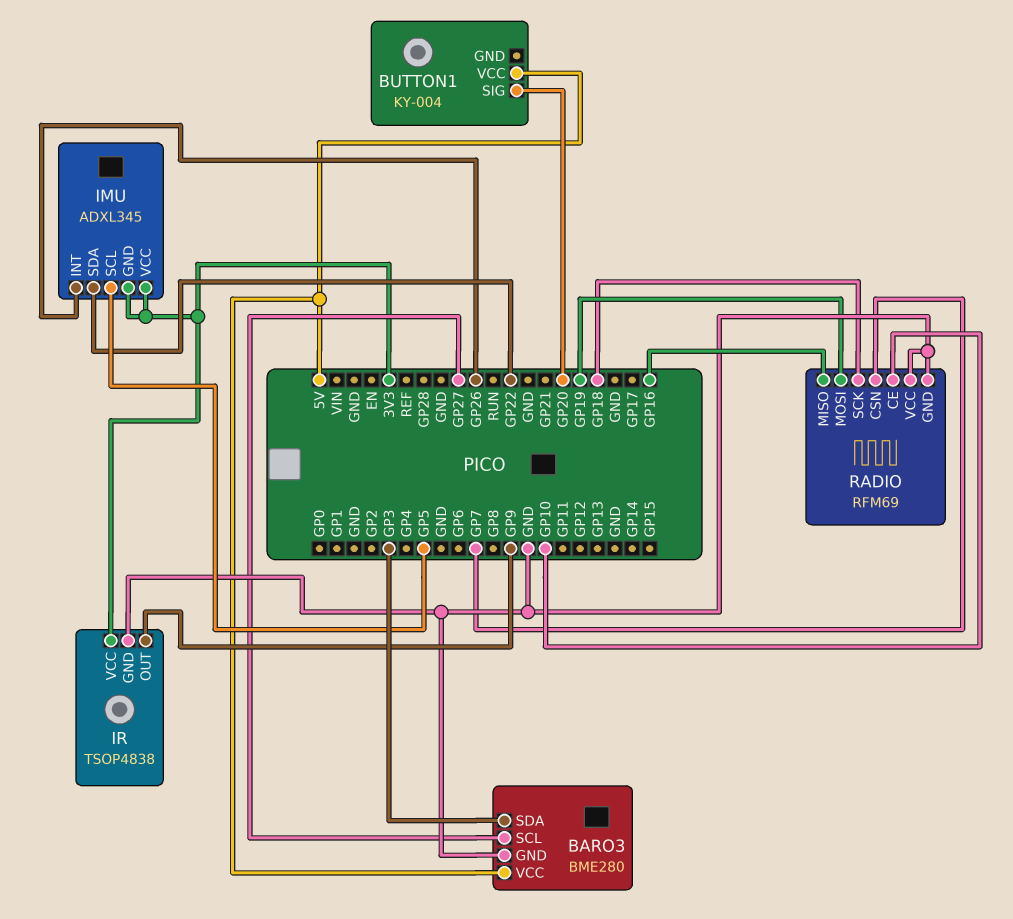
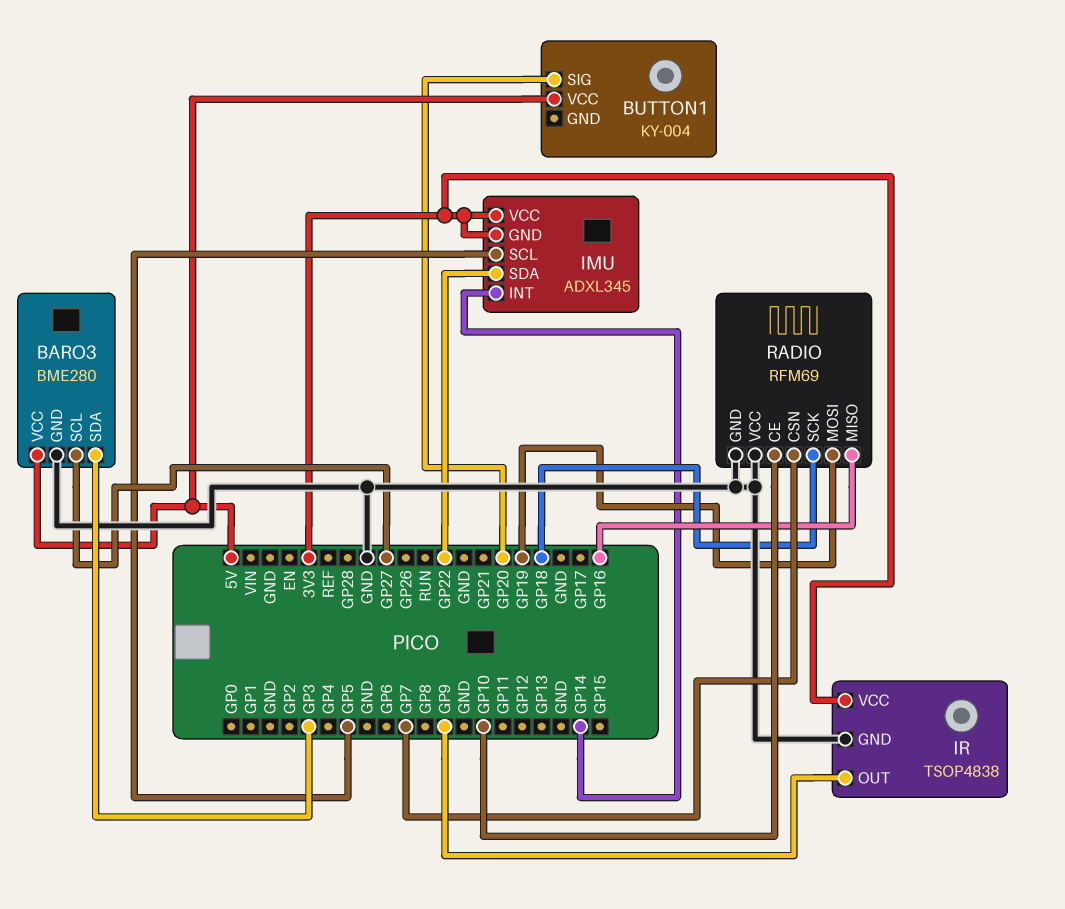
IMU pin INT: GP26 -> GP14

